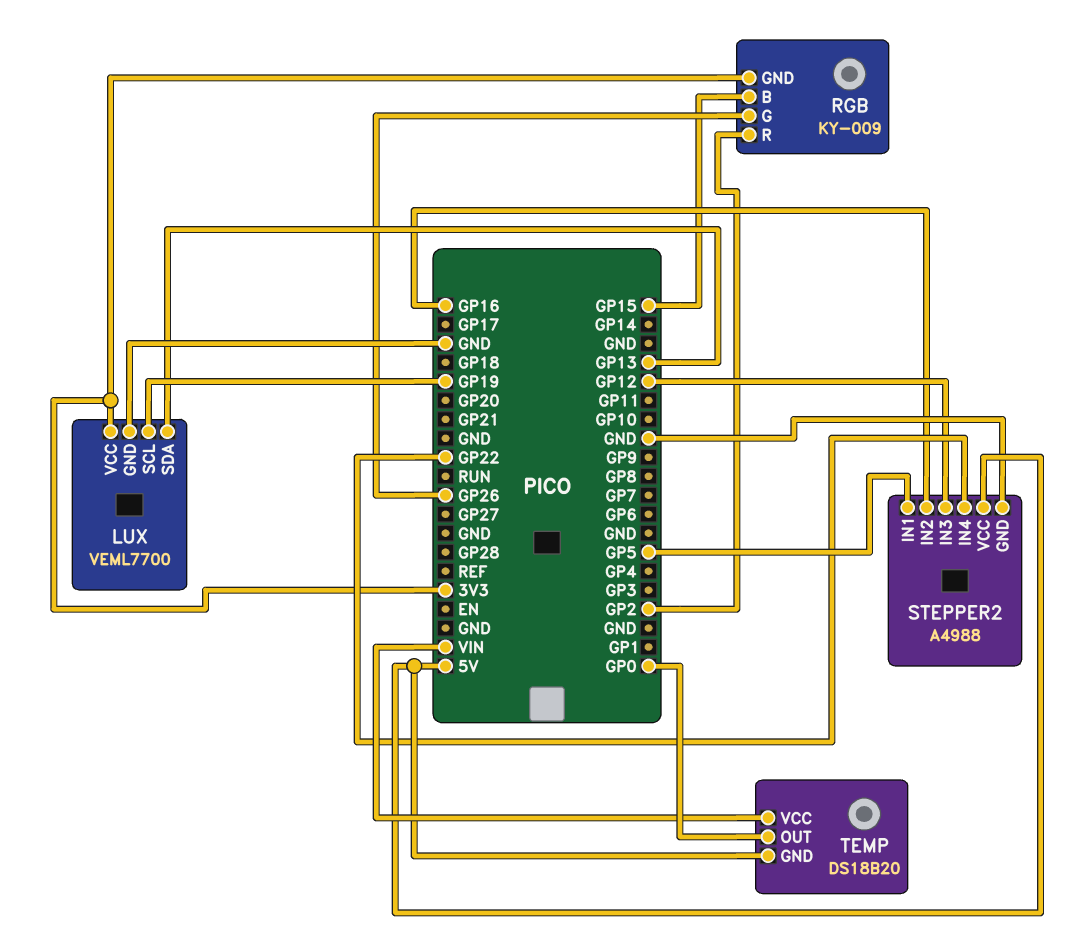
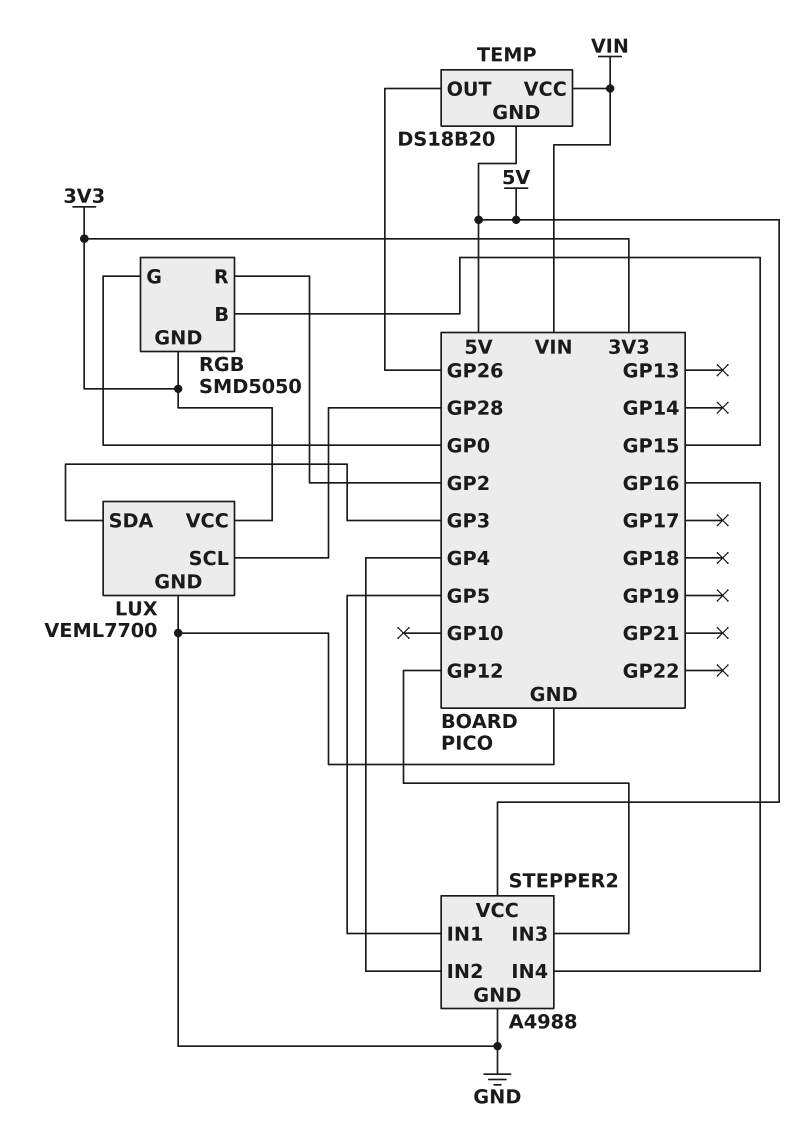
LUX pin SCL: GP19 -> GP28
LUX pin SDA: GP13 -> GP3
RGB: KY-009 -> SMD5050
RGB pin G: GP26 -> GP0
STEPPER2 pin IN2: GP16 -> GP4
STEPPER2 pin IN4: GP22 -> GP16
TEMP pin OUT: GP0 -> GP26

